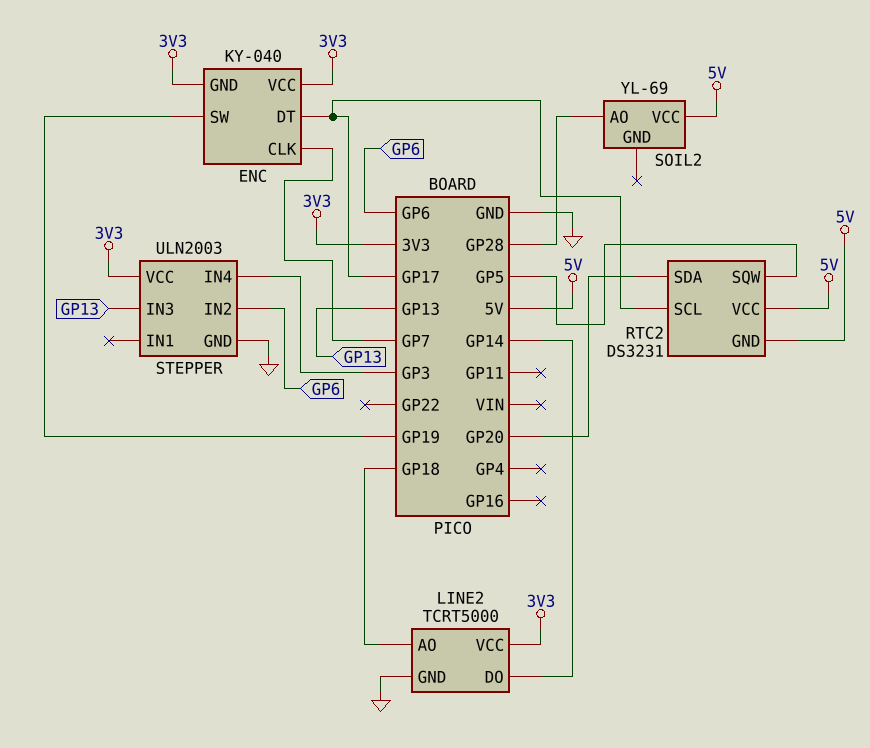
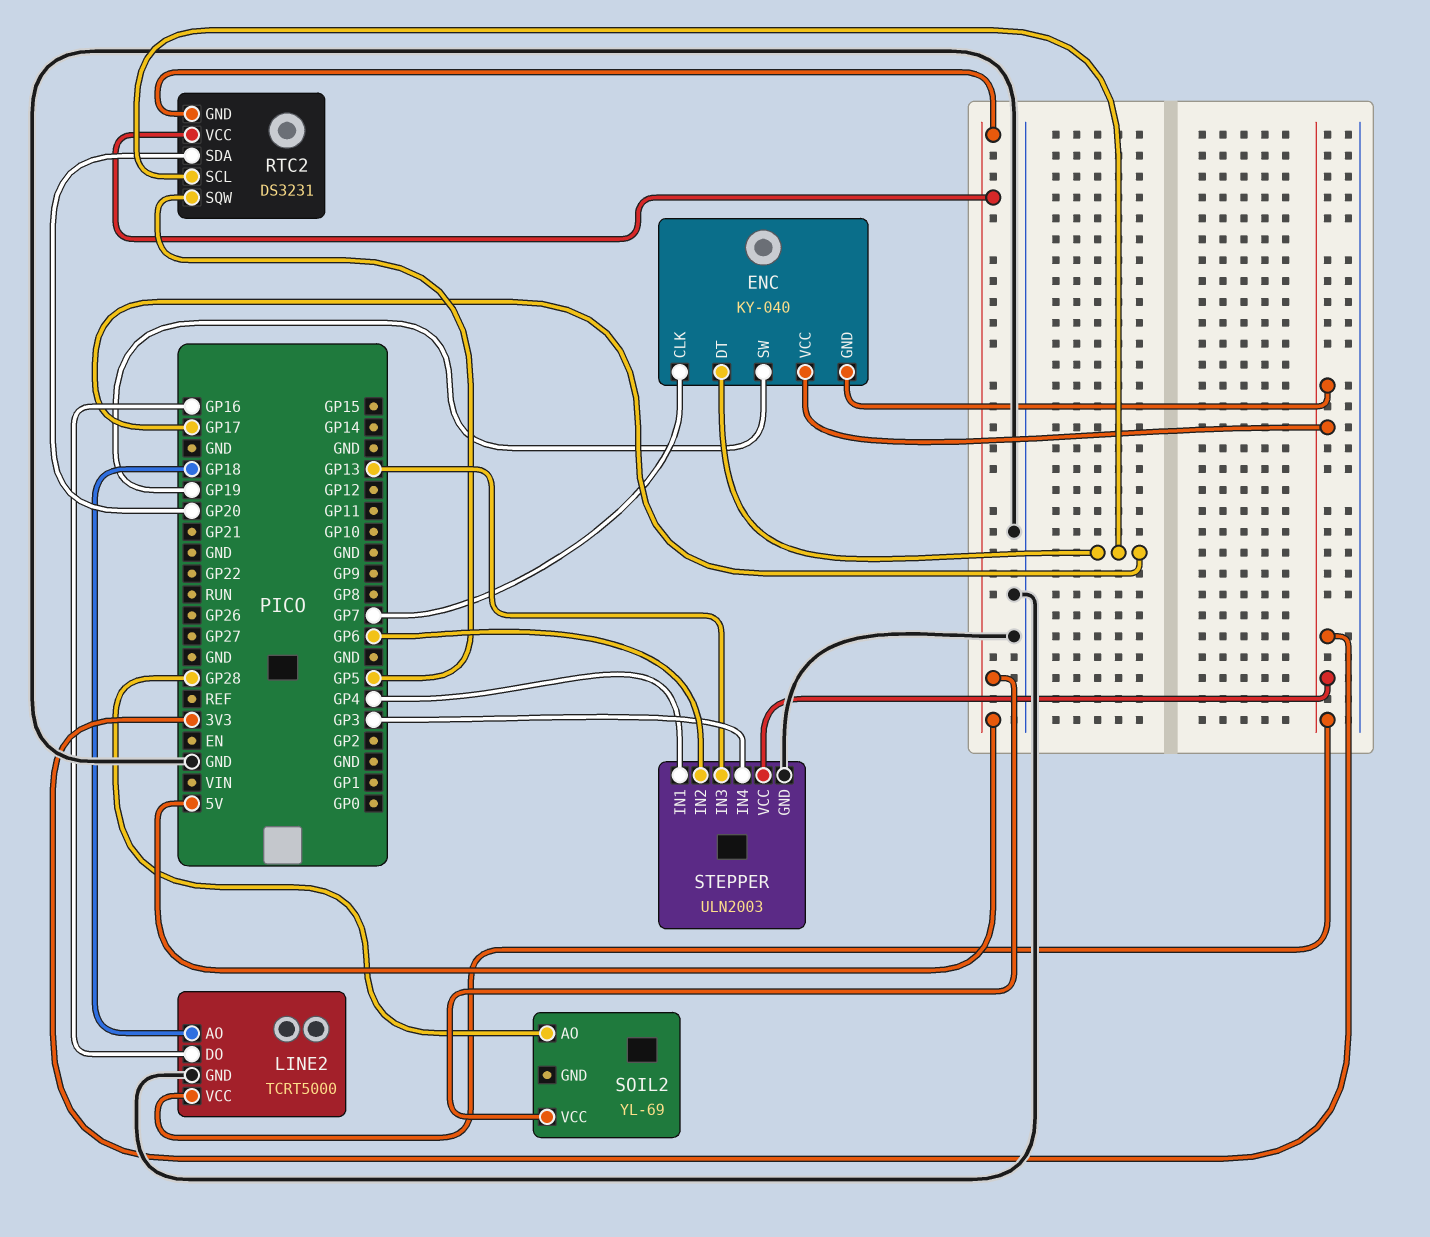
LINE2 pin DO: GP14 -> GP16
STEPPER pin IN1: none -> GP4

